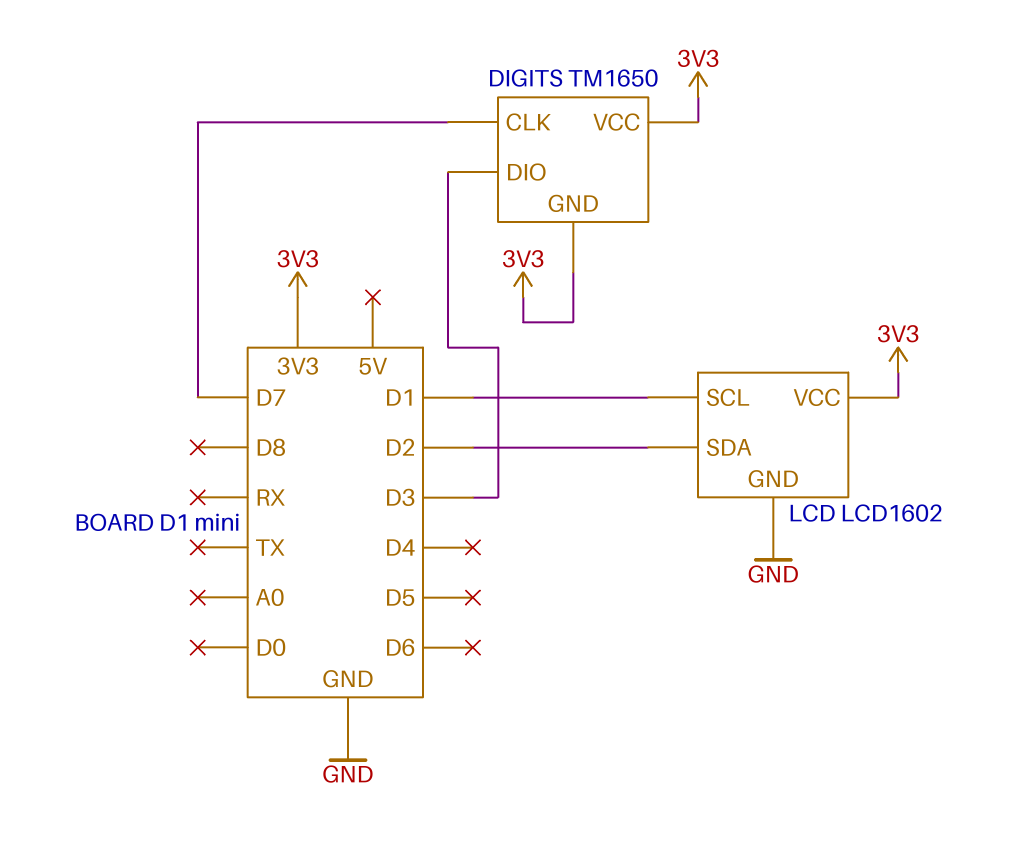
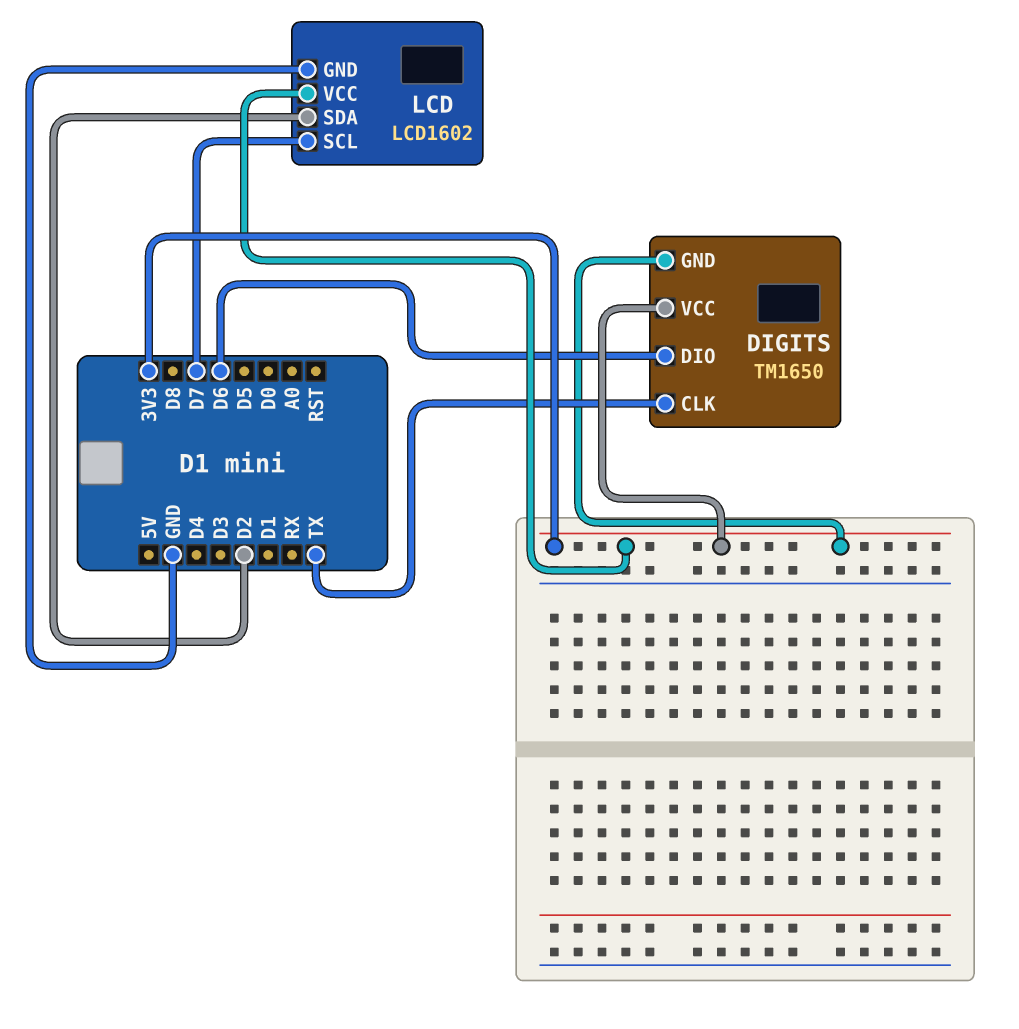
DIGITS pin CLK: D7 -> TX
DIGITS pin DIO: D3 -> D6
LCD pin SCL: D1 -> D7

